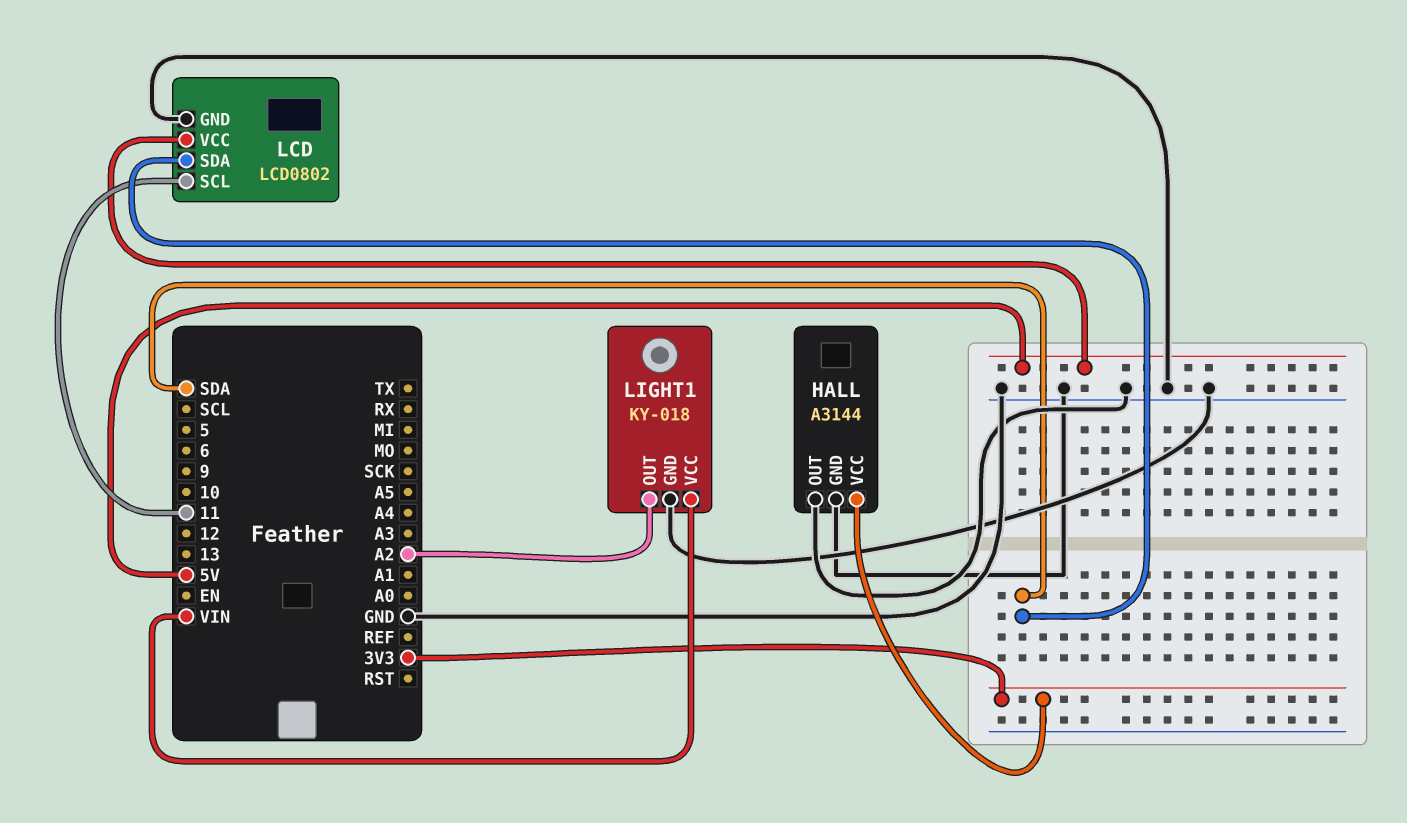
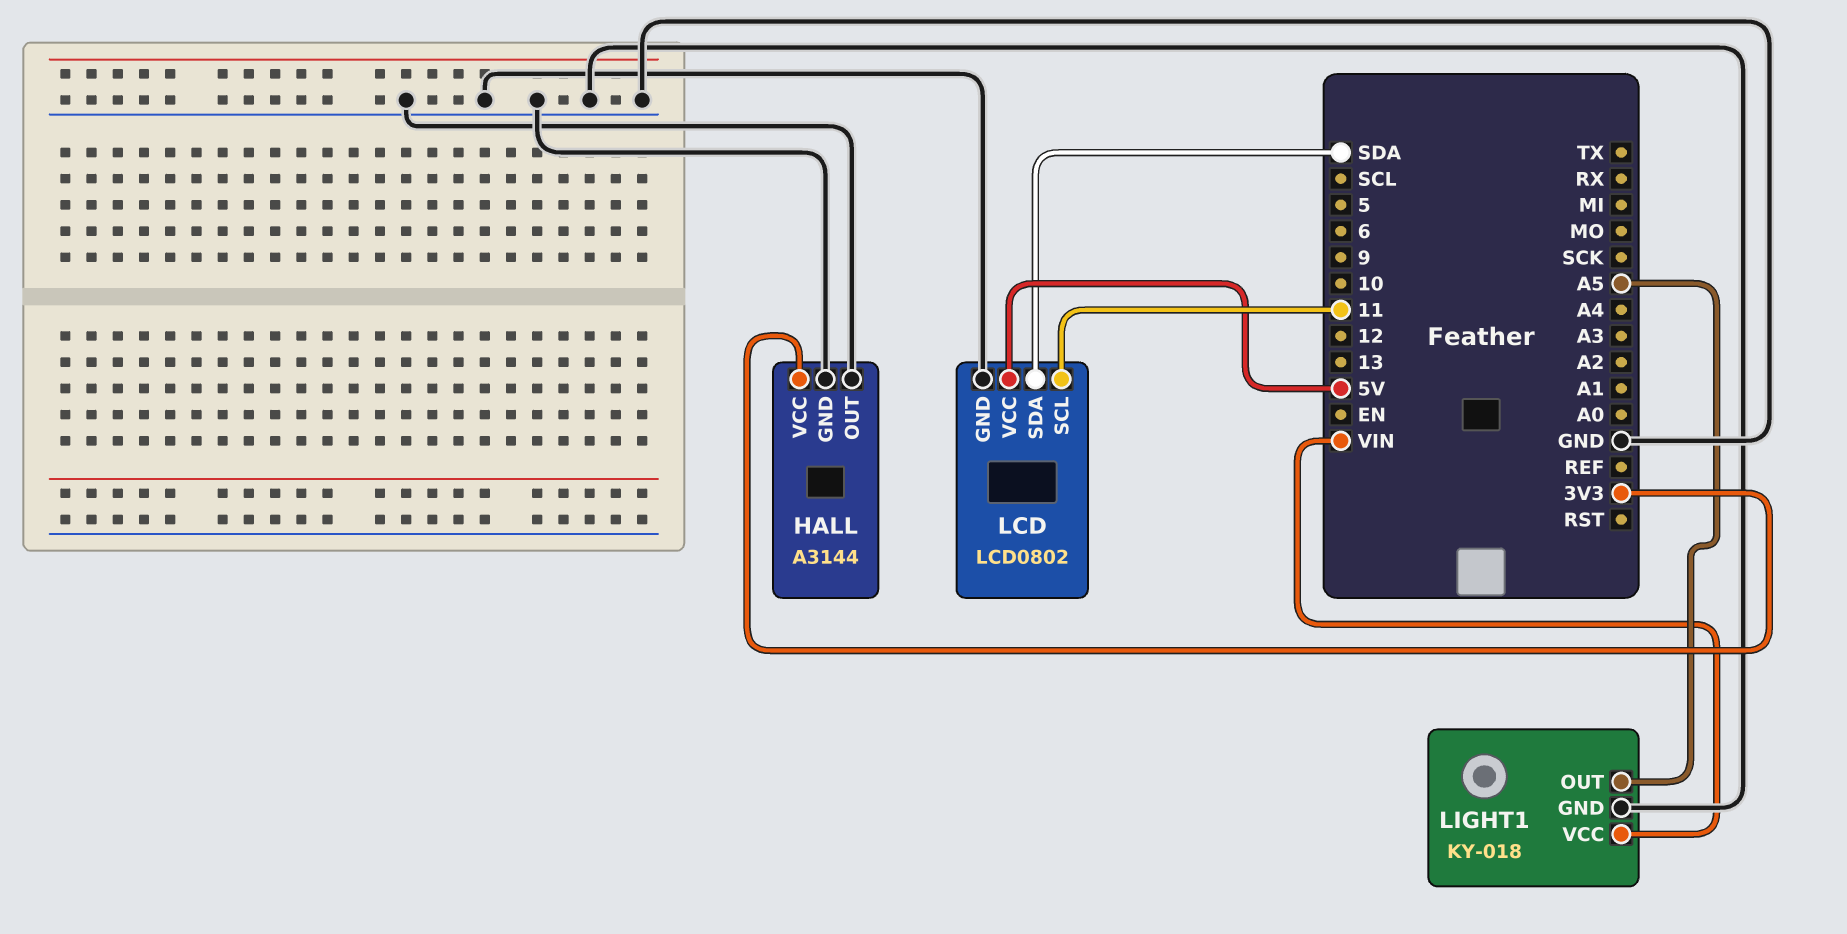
LIGHT1 pin OUT: A2 -> A5

